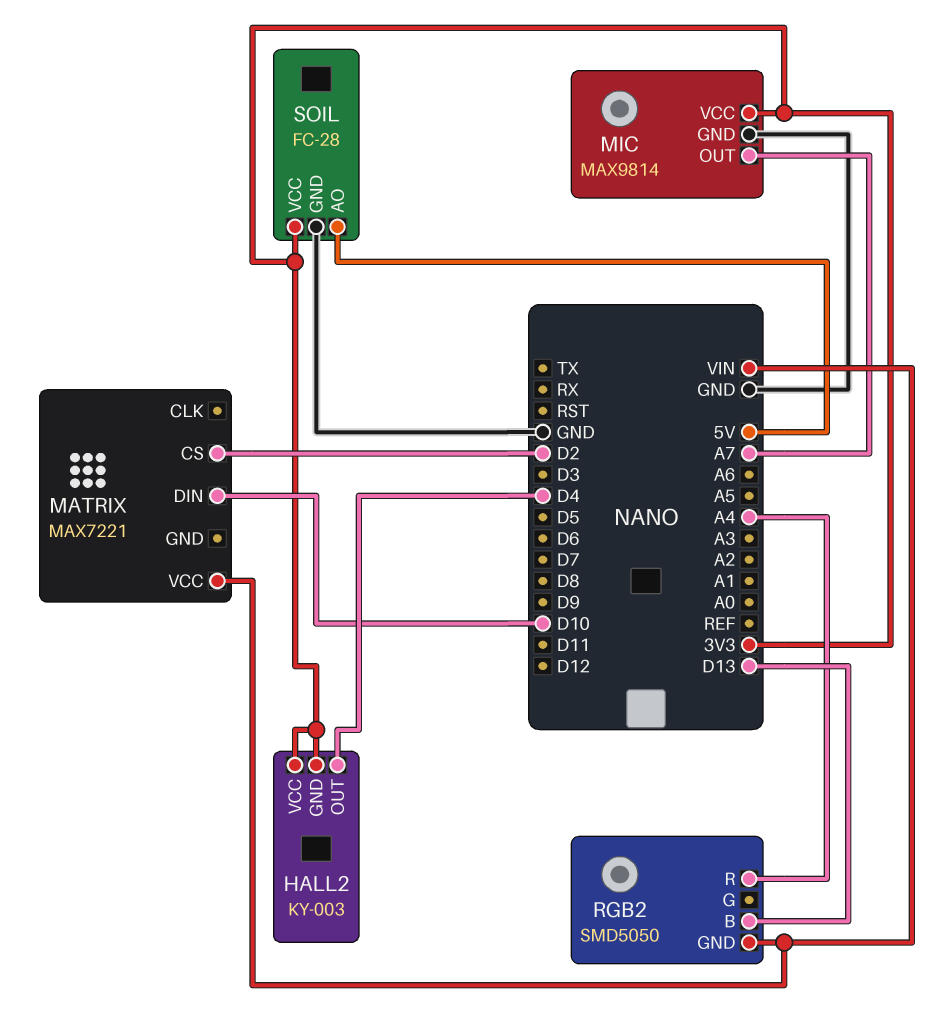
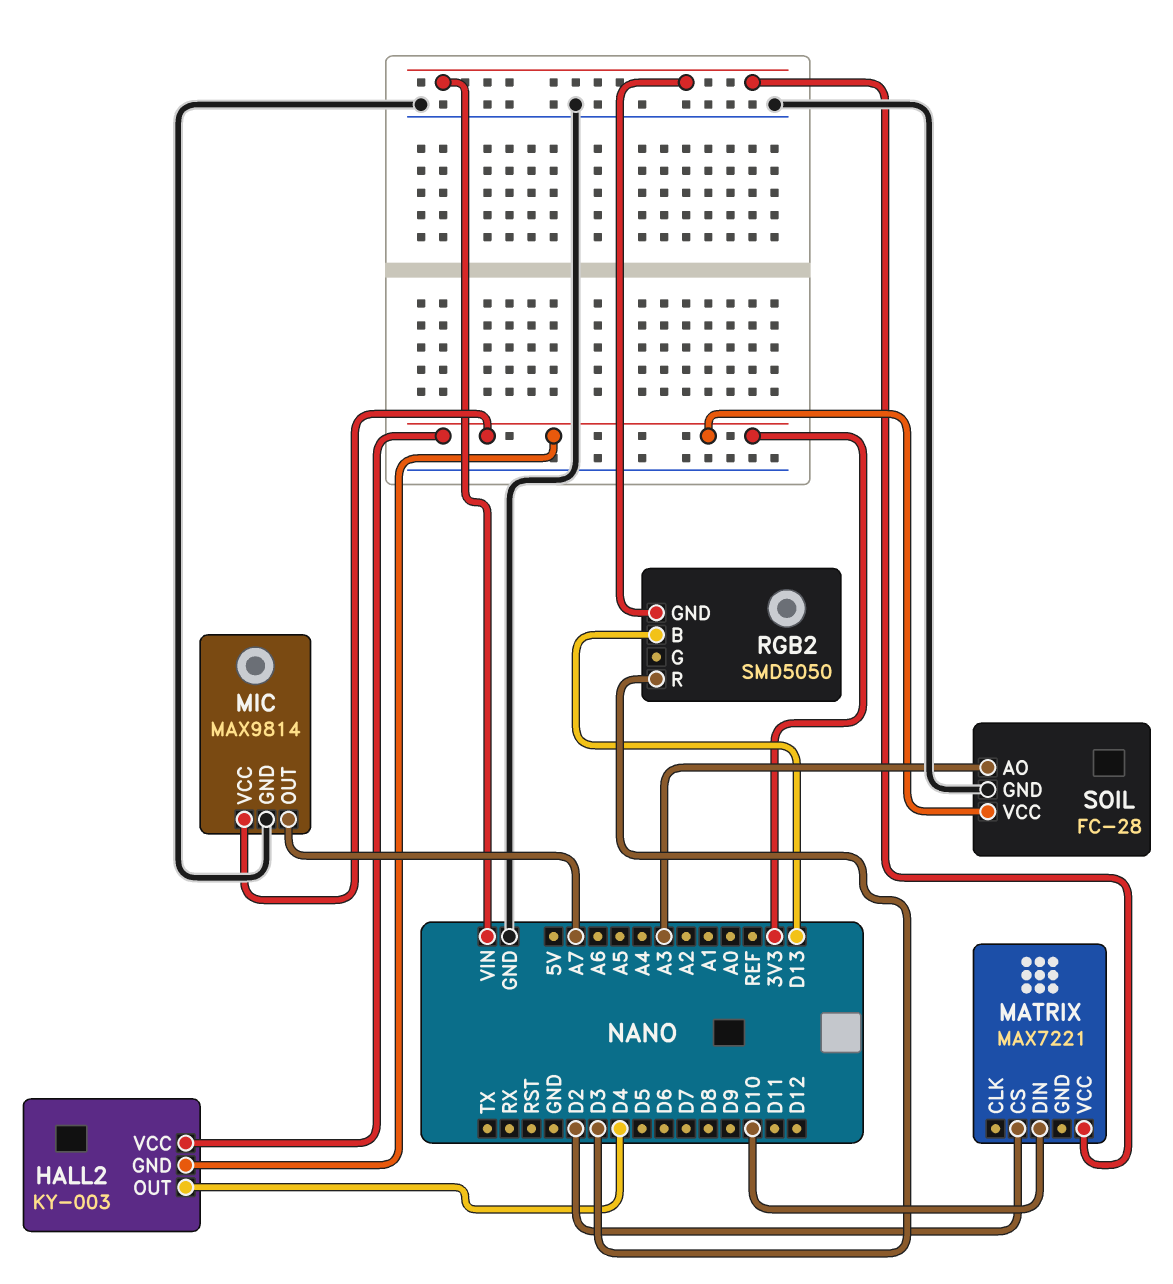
RGB2 pin R: A4 -> D3
SOIL pin AO: 5V -> A3

